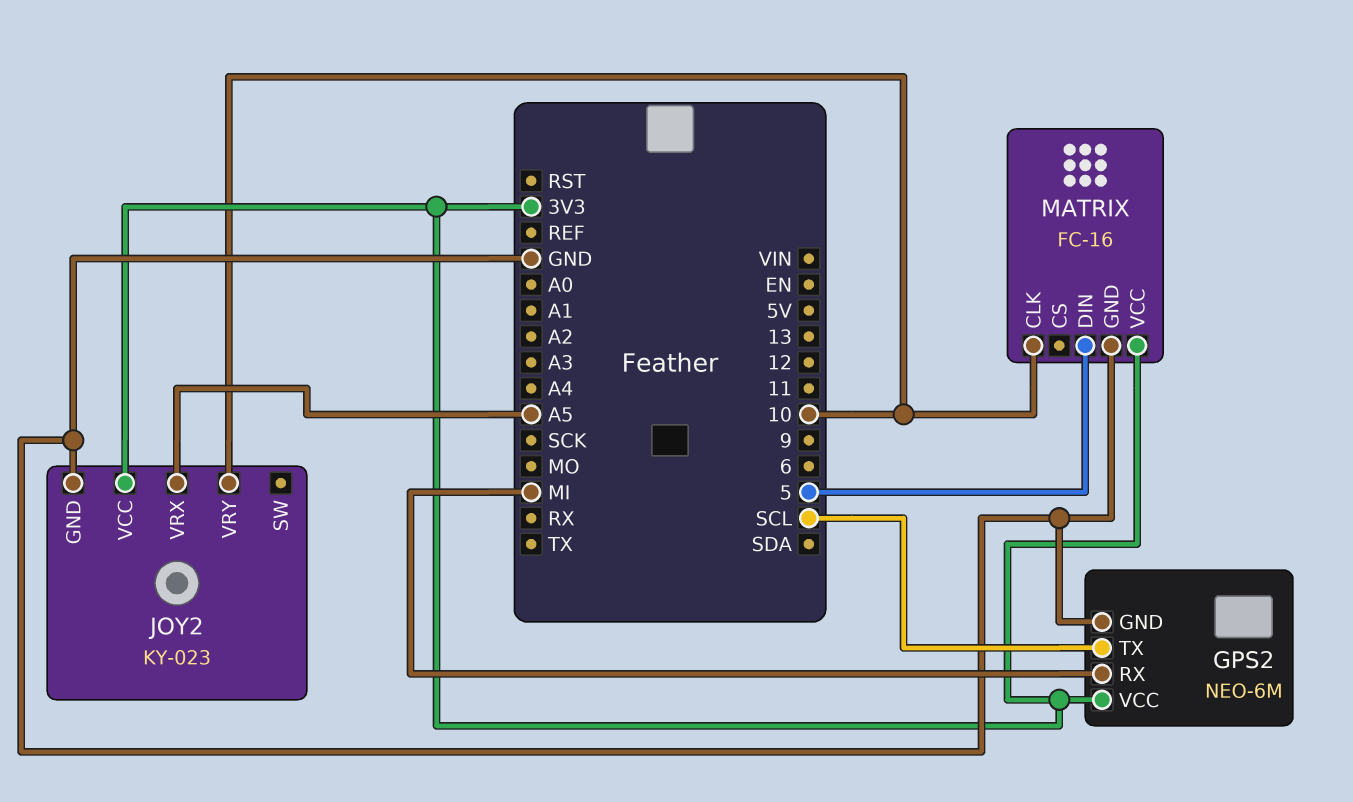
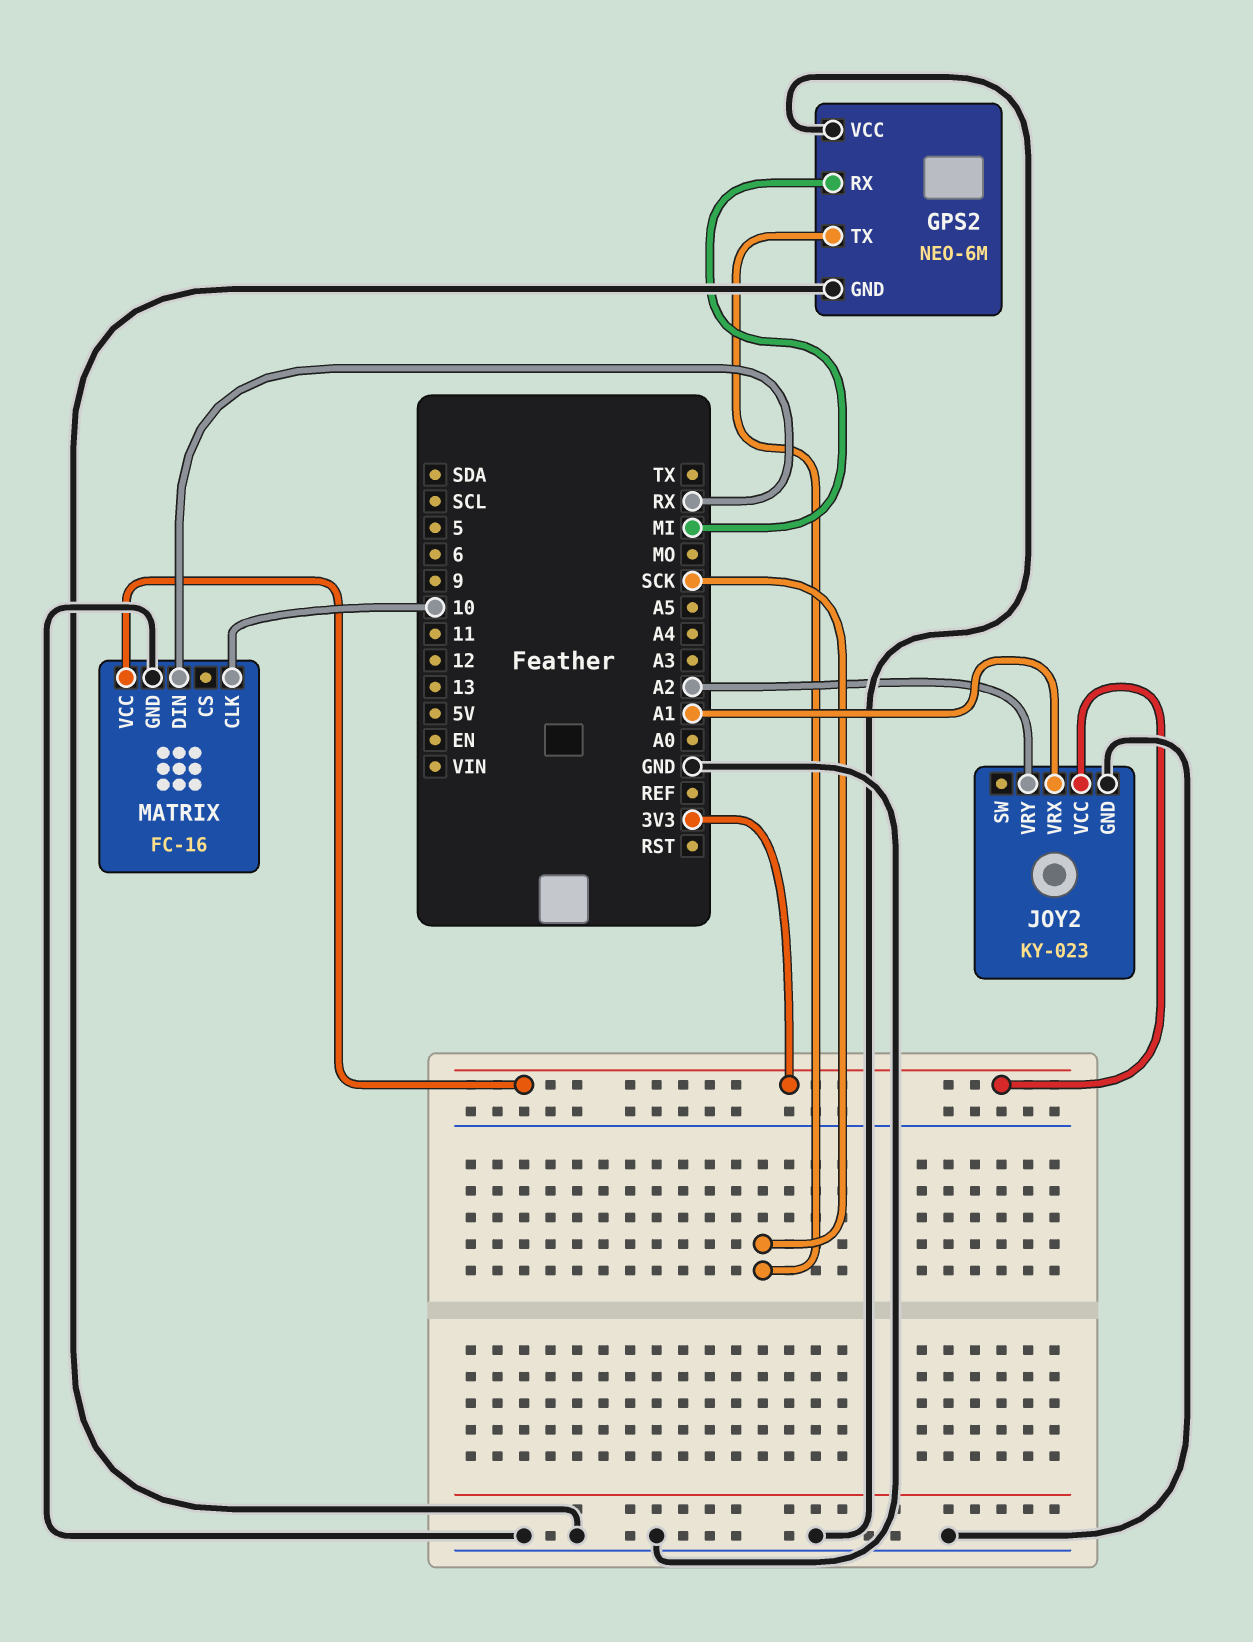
GPS2 pin TX: SCL -> SCK
GPS2 pin VCC: 3V3 -> GND
JOY2 pin VRX: A5 -> A1
JOY2 pin VRY: 10 -> A2
MATRIX pin DIN: 5 -> RX

